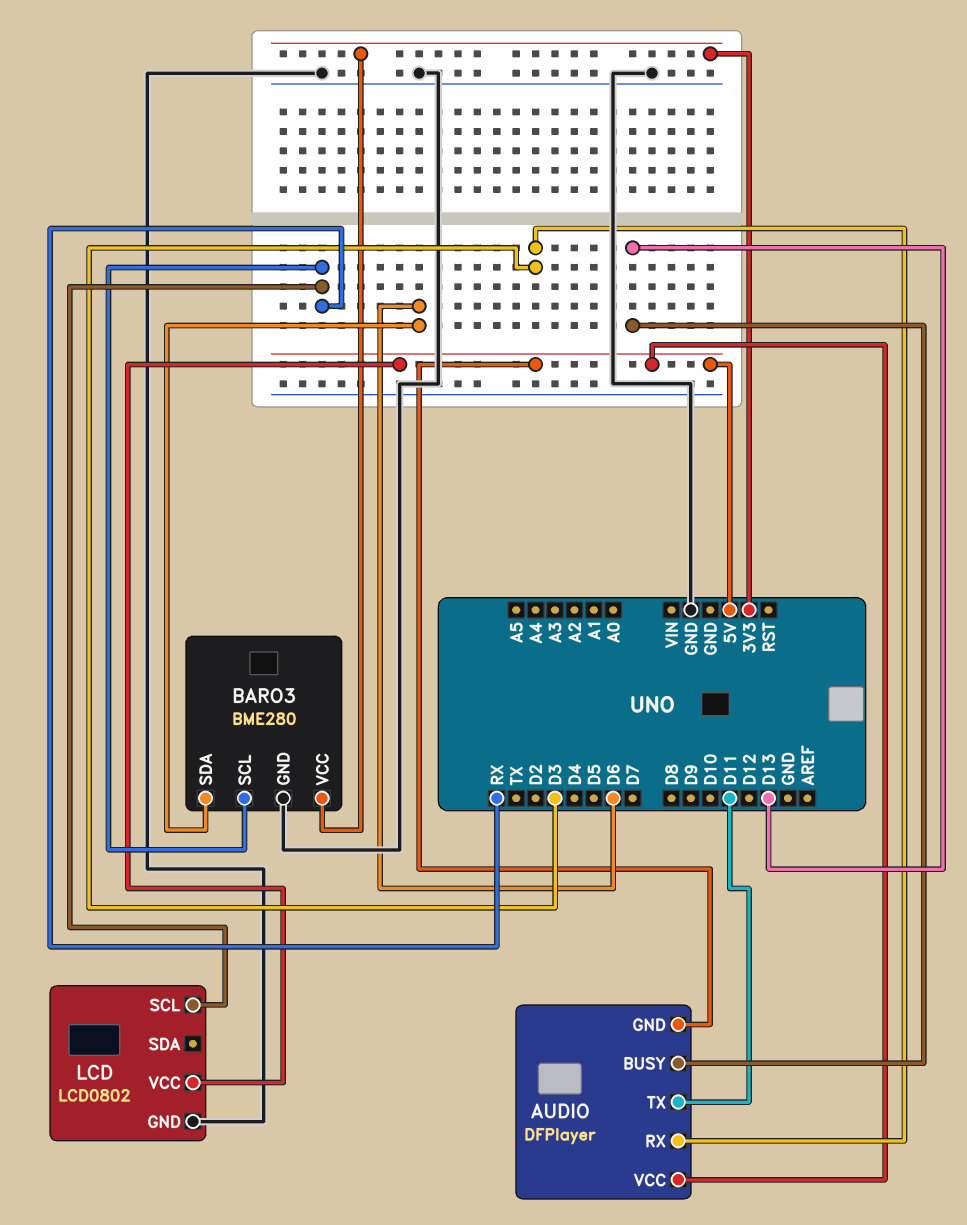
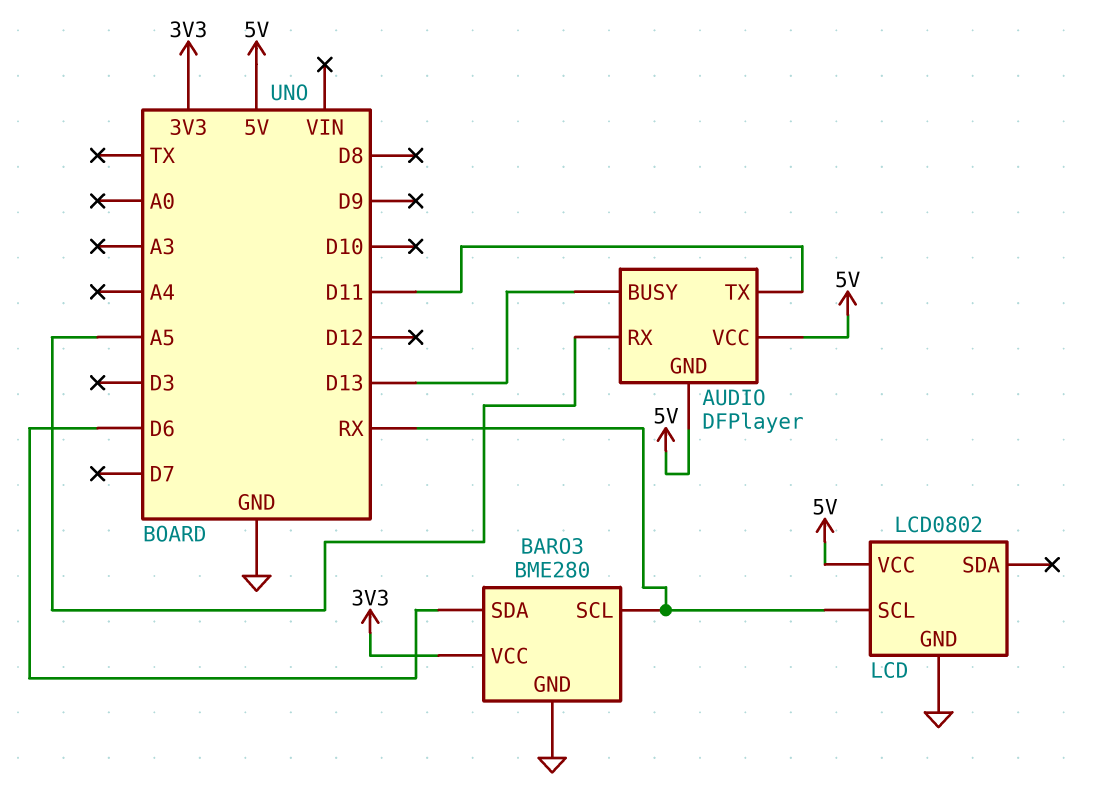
AUDIO pin RX: D3 -> A5

